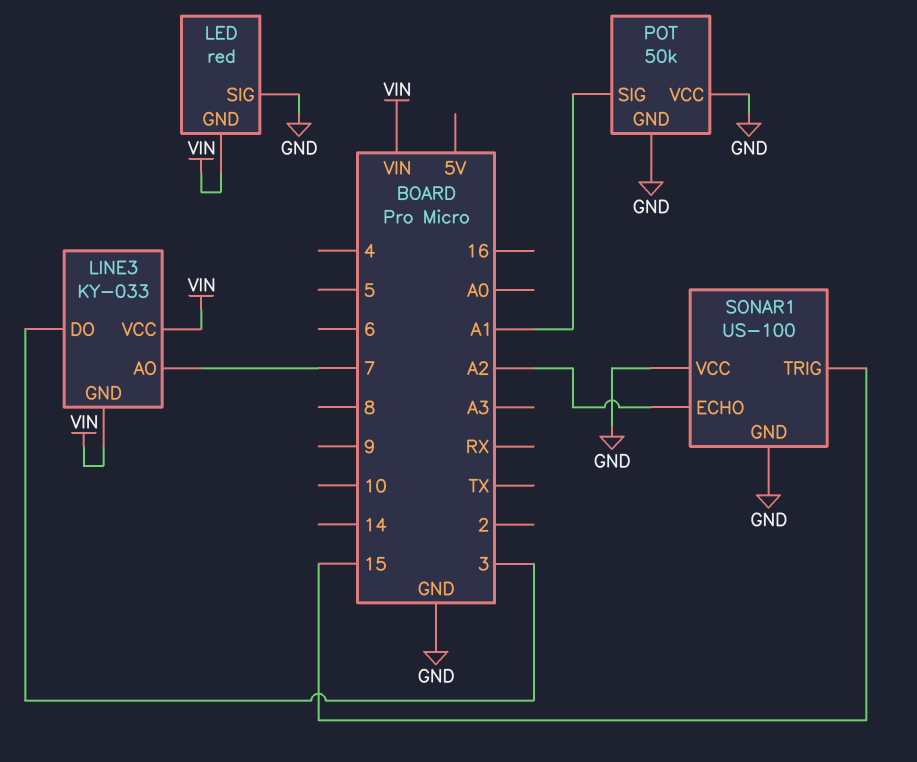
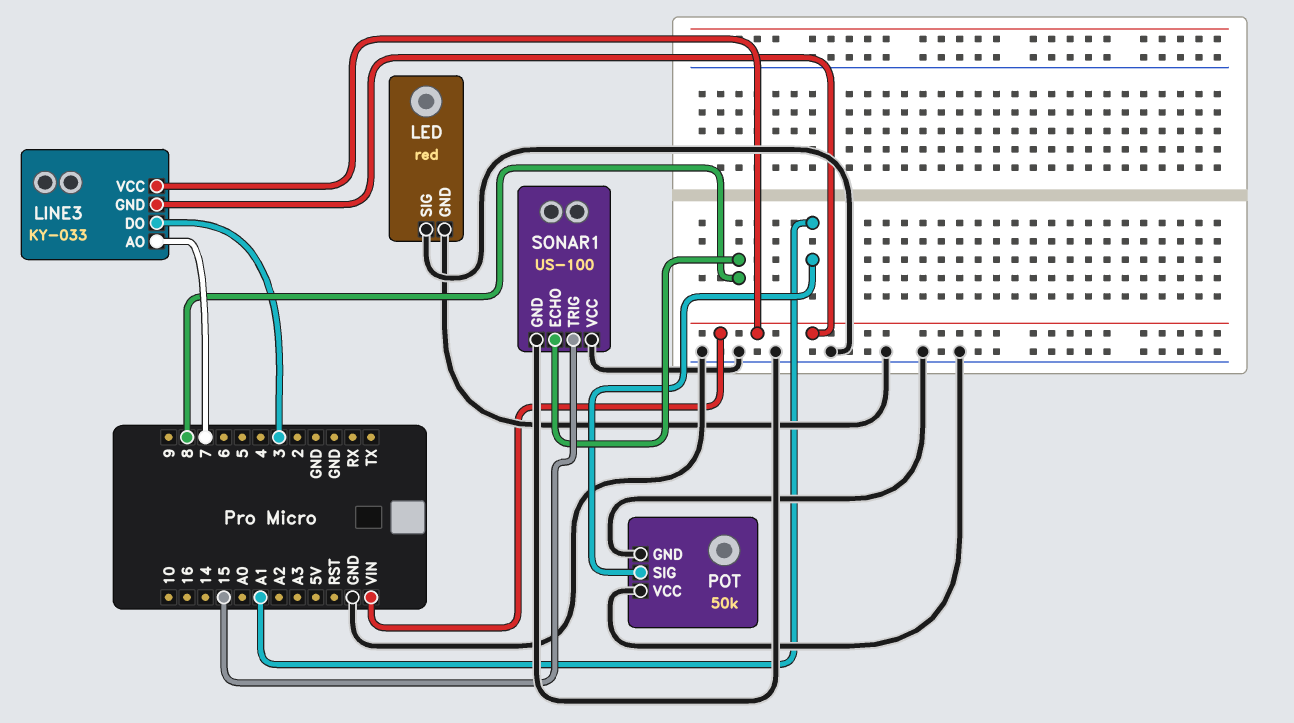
LED pin GND: VIN -> GND
SONAR1 pin ECHO: A2 -> 8

